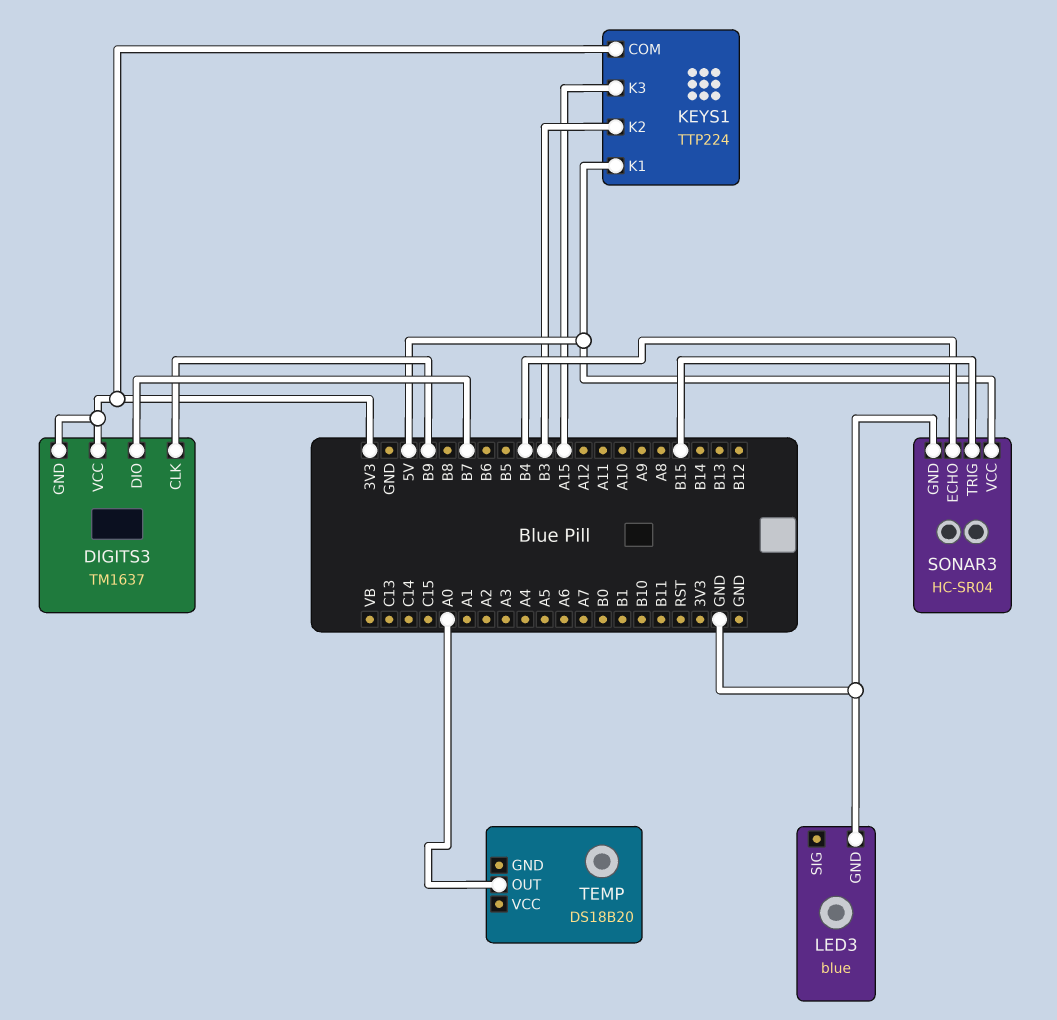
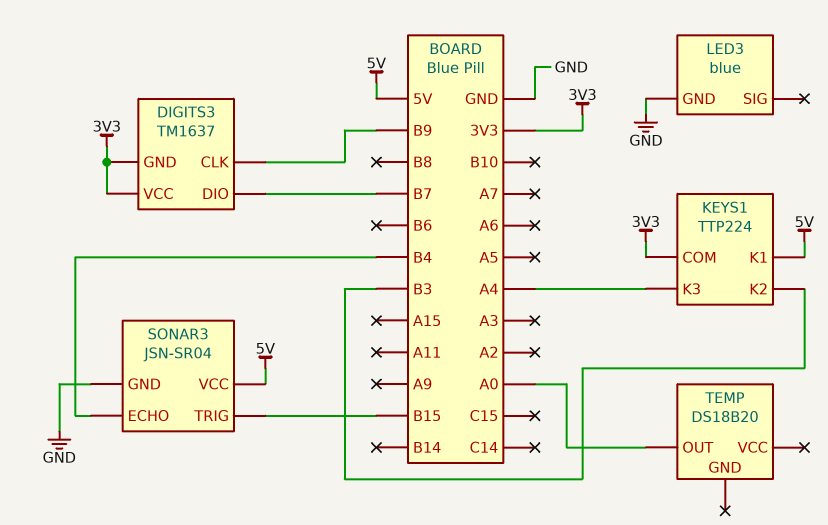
KEYS1 pin K3: A15 -> A4
SONAR3: HC-SR04 -> JSN-SR04

